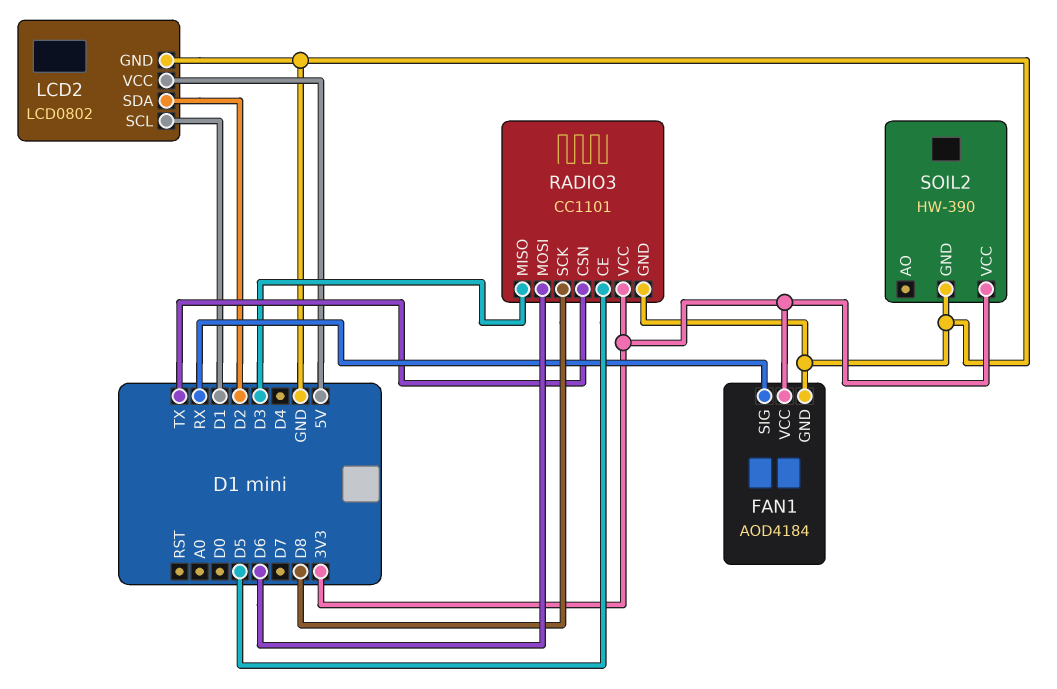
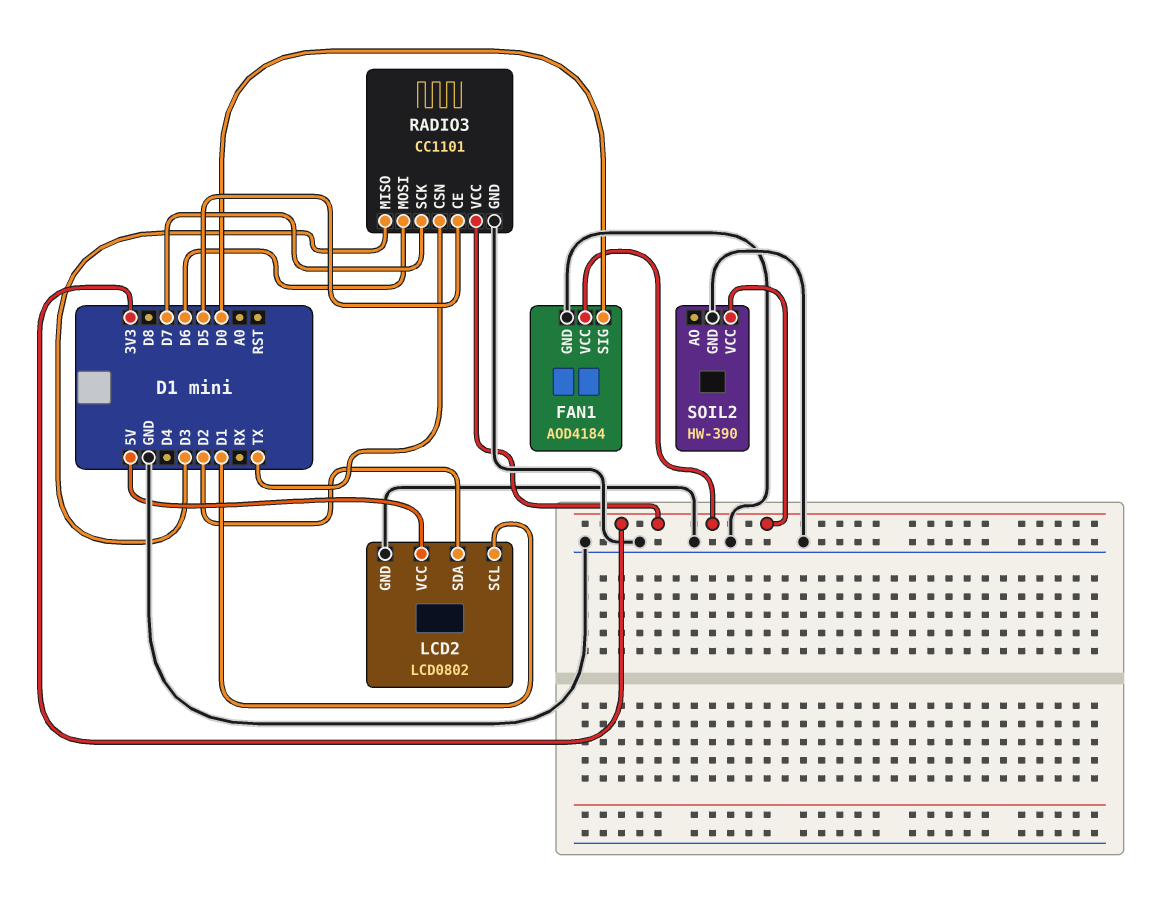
FAN1 pin SIG: RX -> D0
RADIO3 pin SCK: D8 -> D7

